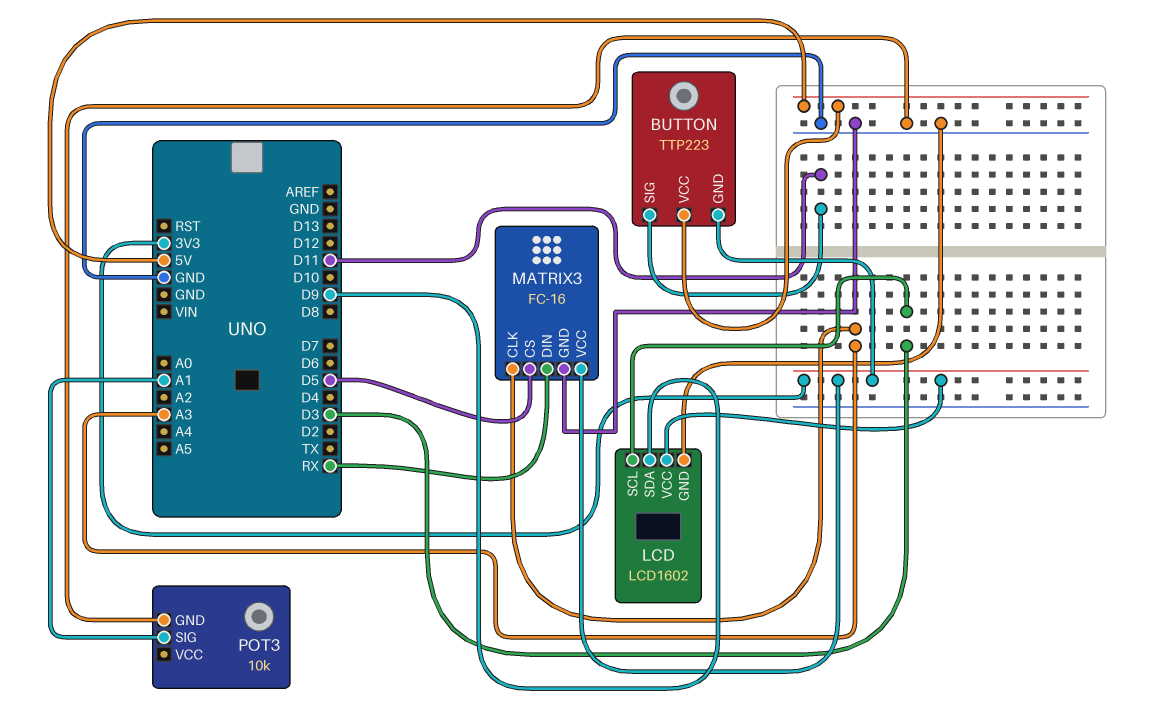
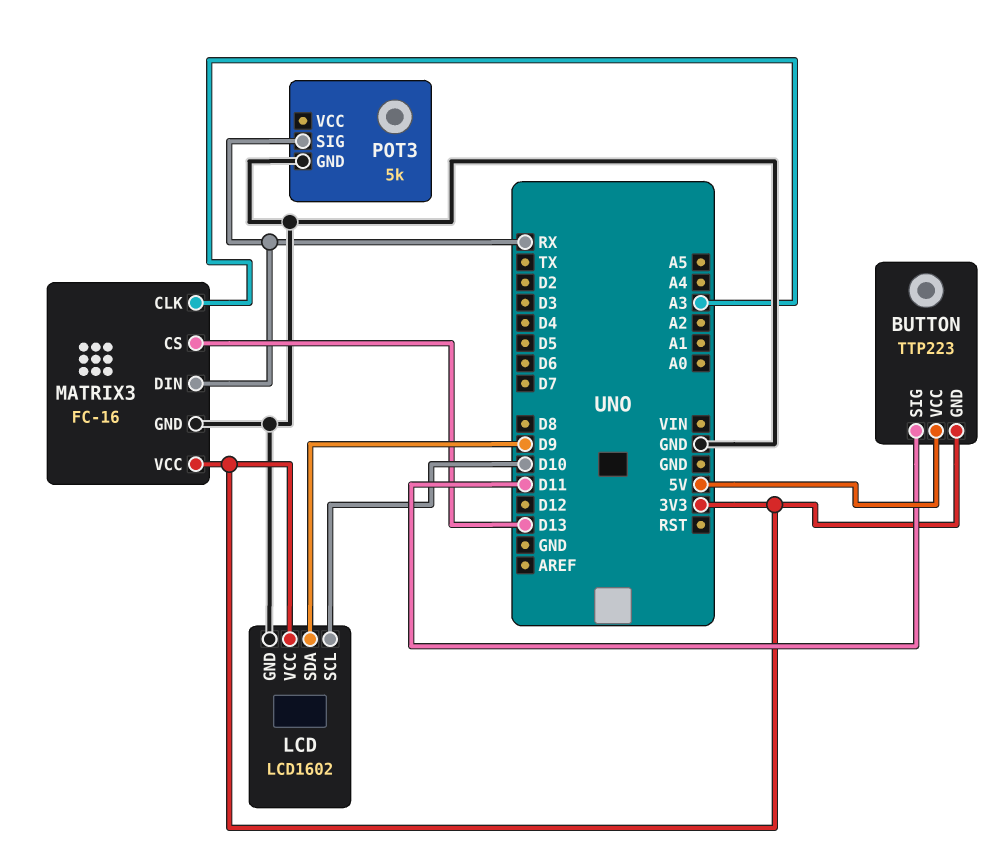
LCD pin SCL: D3 -> D10
MATRIX3 pin CS: D5 -> D13
POT3: 10k -> 5k
POT3 pin SIG: A1 -> RX

